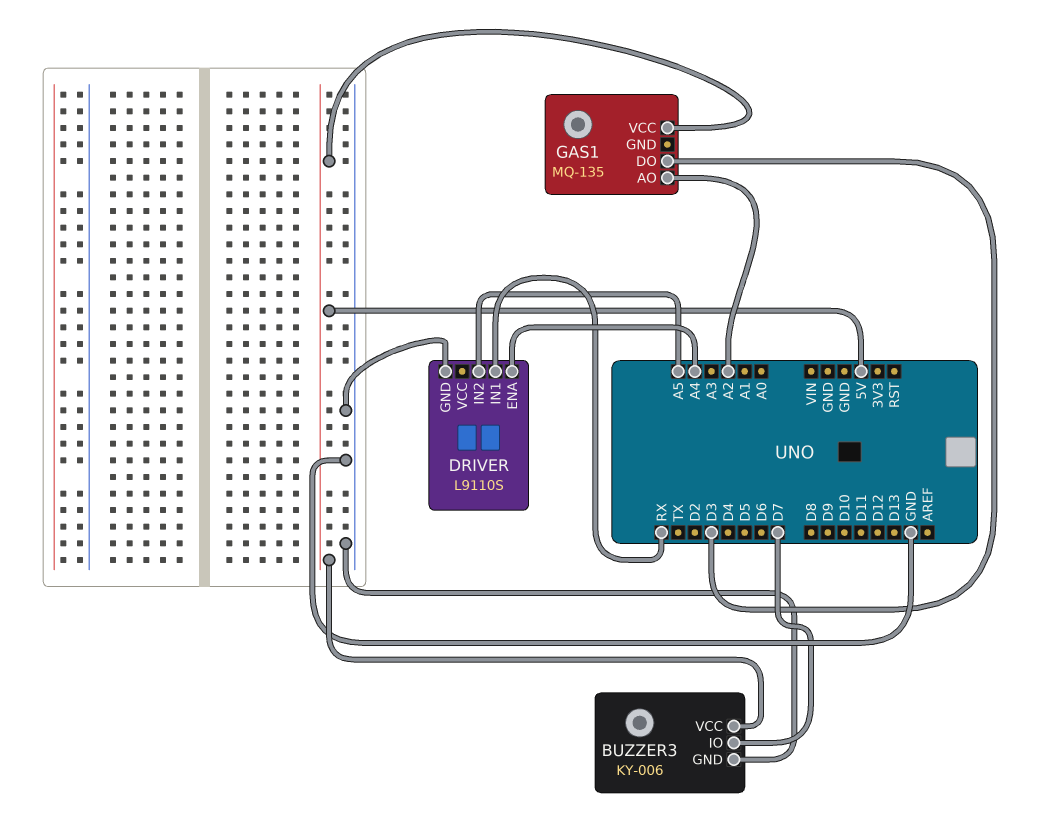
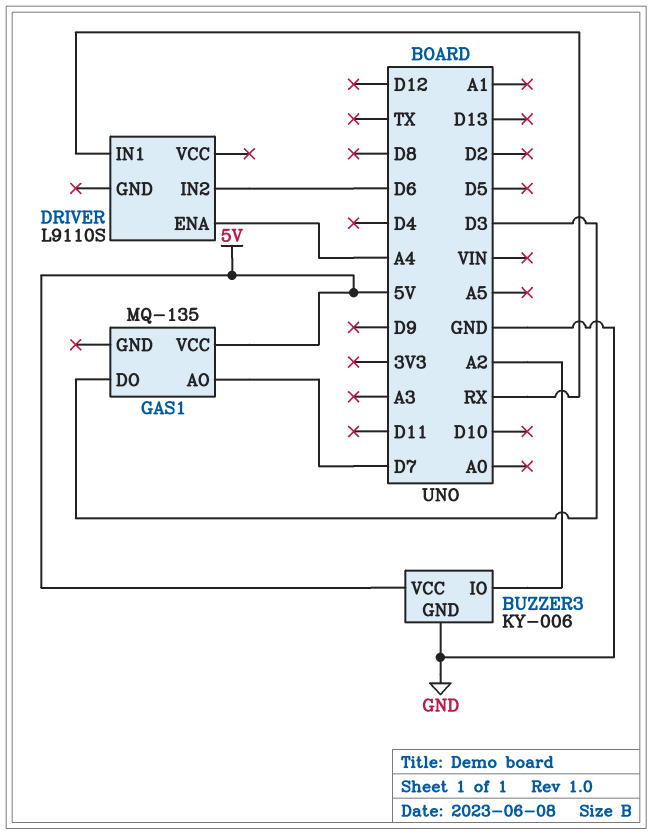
BUZZER3 pin IO: D7 -> A2
DRIVER pin GND: GND -> none
DRIVER pin IN2: A5 -> D6
GAS1 pin AO: A2 -> D7

